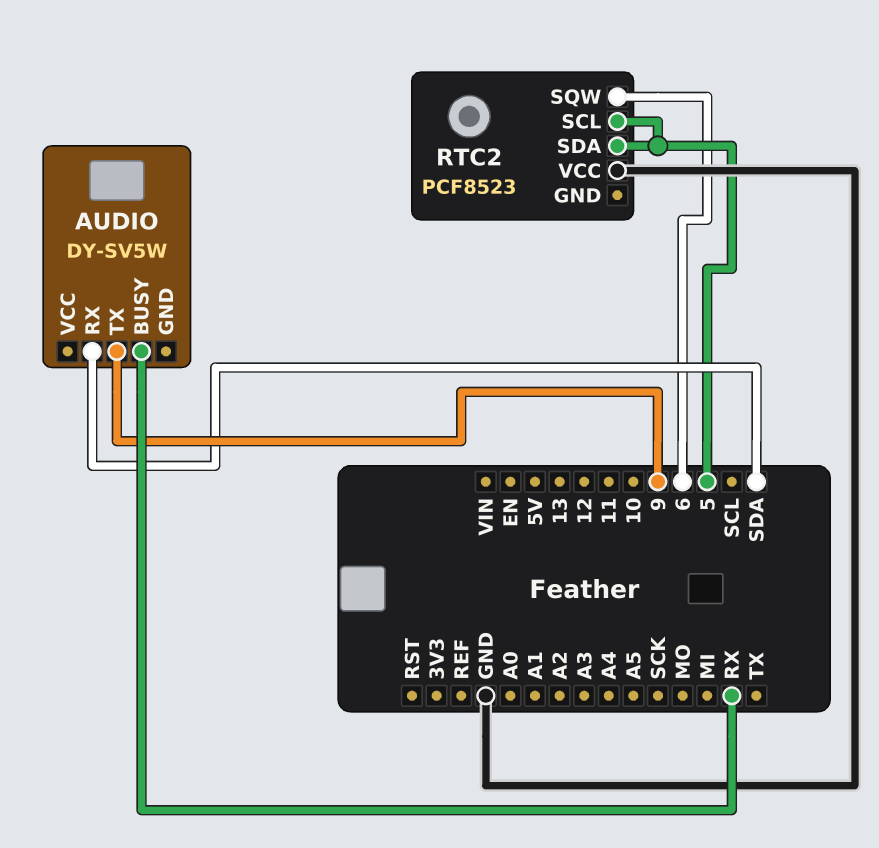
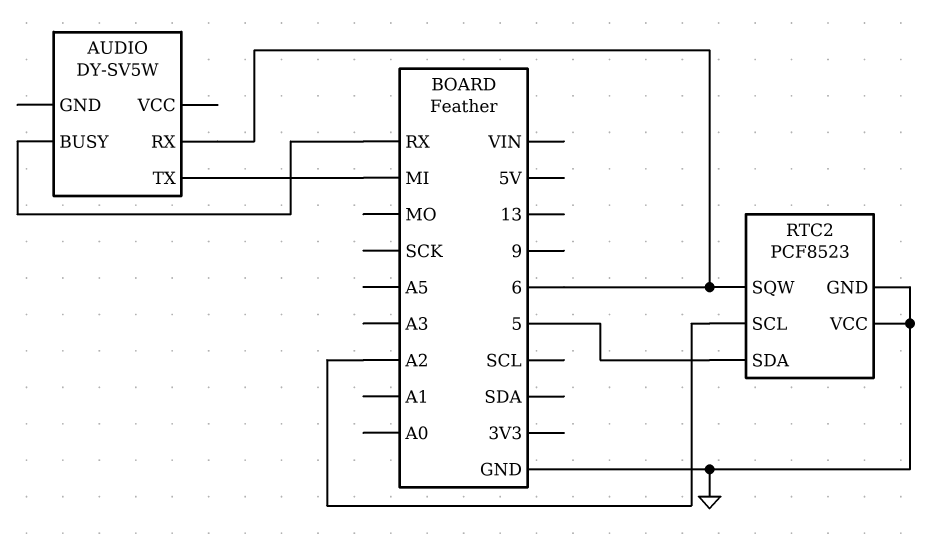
AUDIO pin RX: SDA -> 6
AUDIO pin TX: 9 -> MI
RTC2 pin GND: none -> GND
RTC2 pin SCL: 5 -> A2

